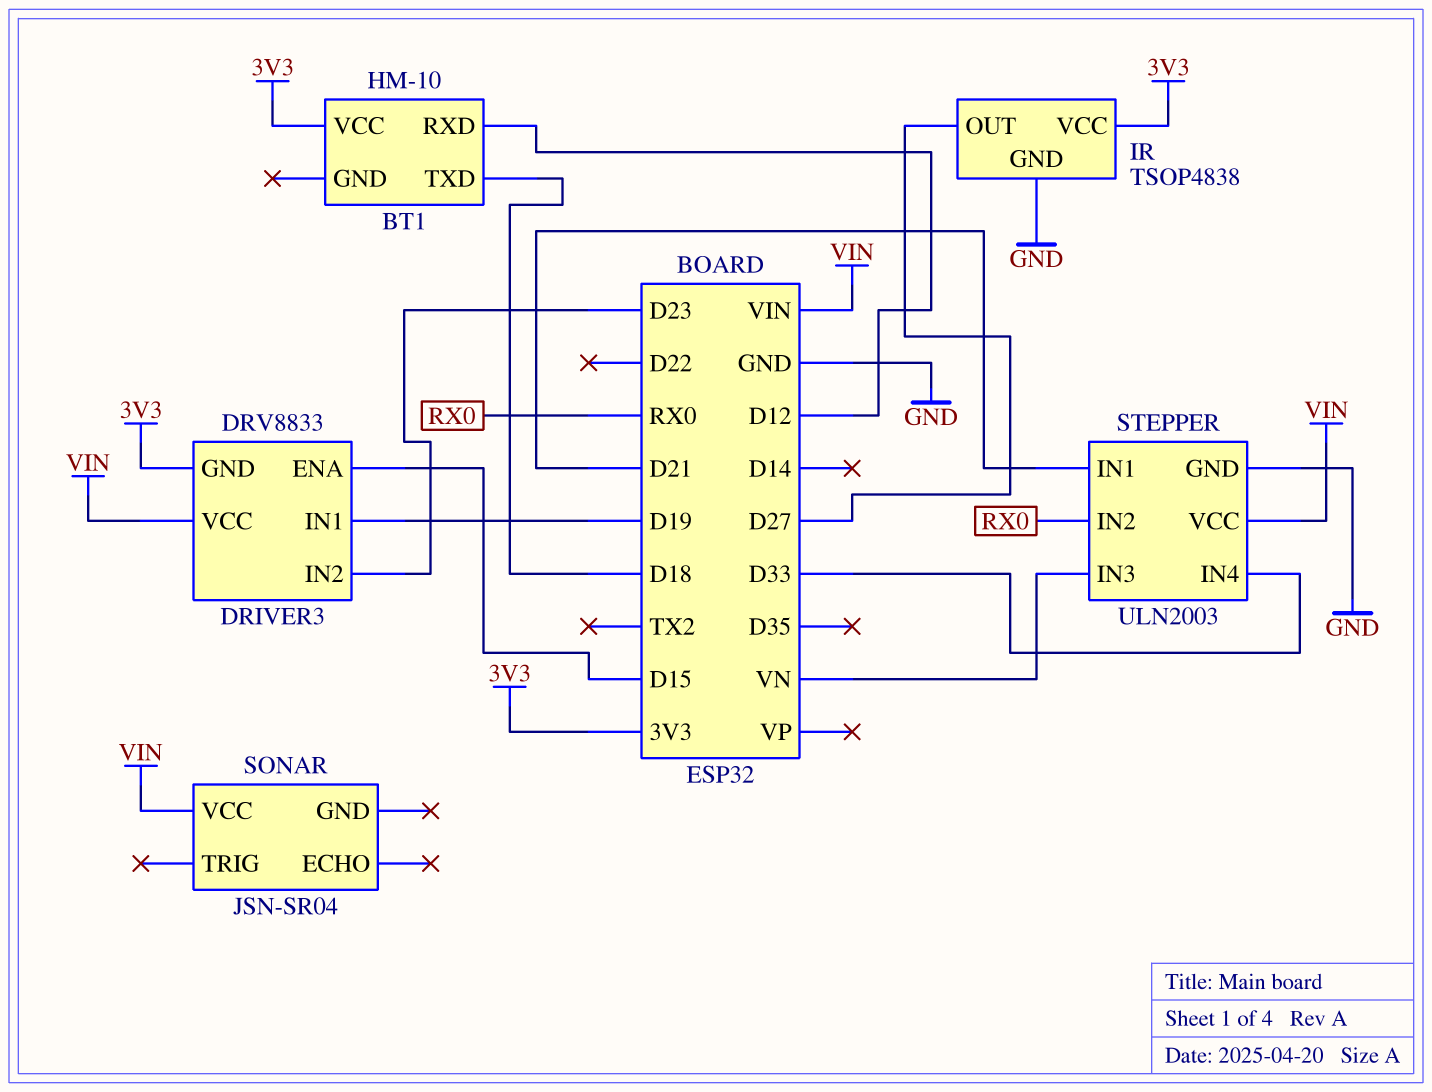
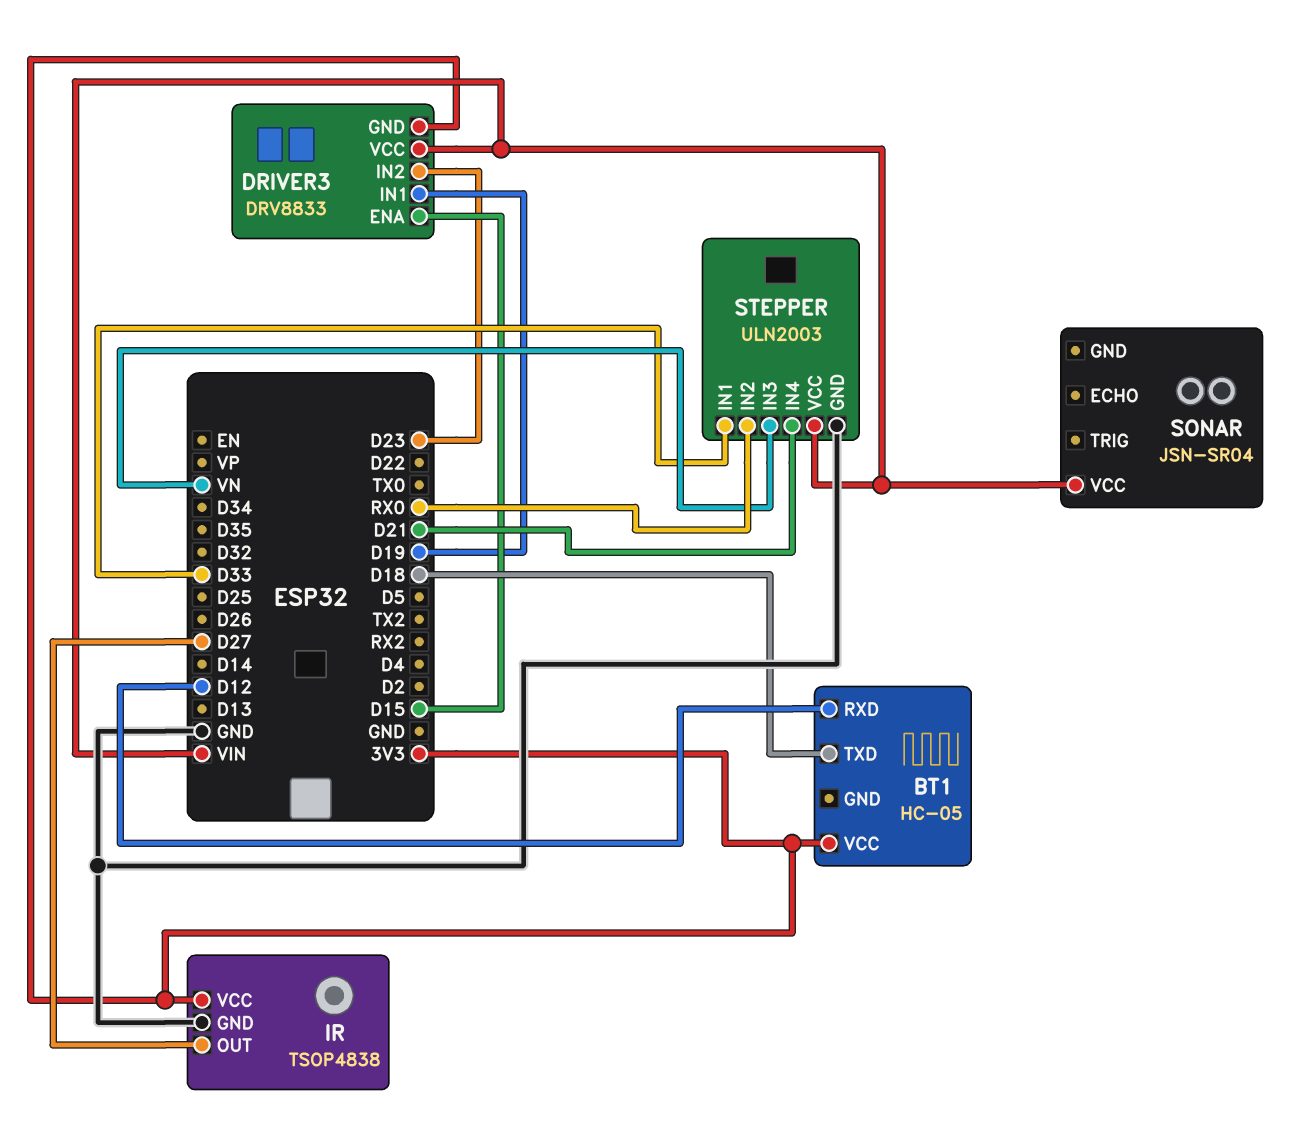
BT1: HM-10 -> HC-05
STEPPER pin IN1: D21 -> D33
STEPPER pin IN4: D33 -> D21

